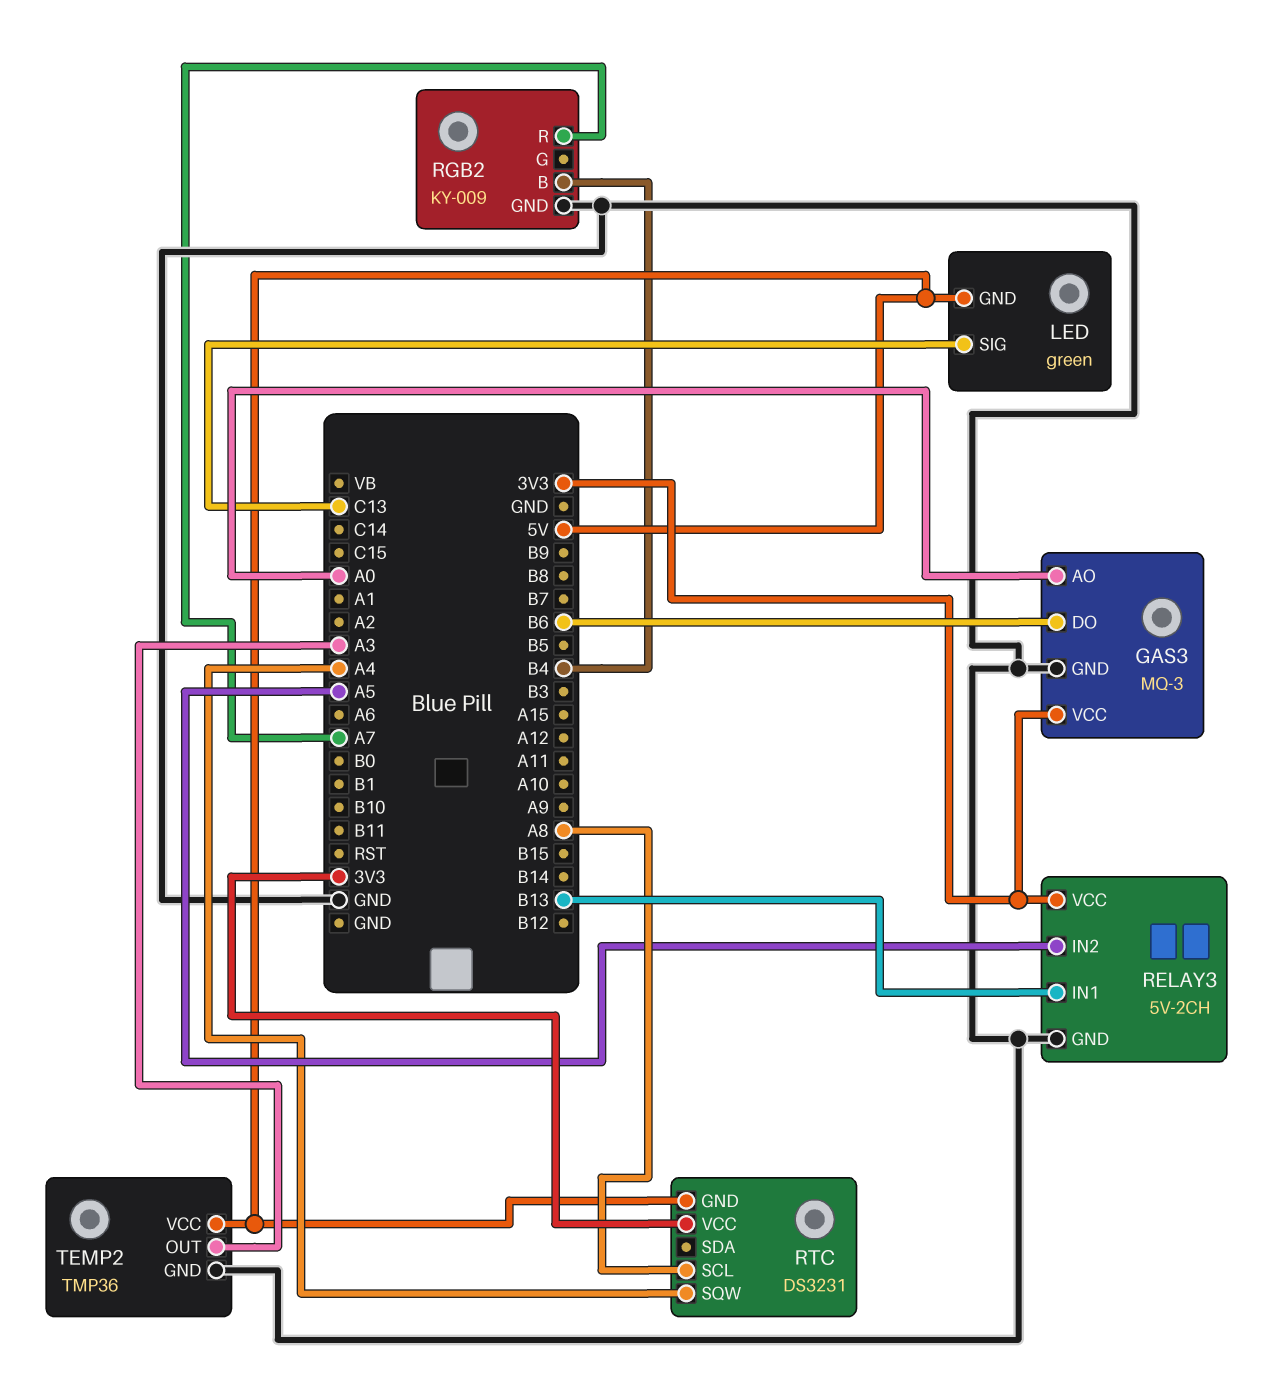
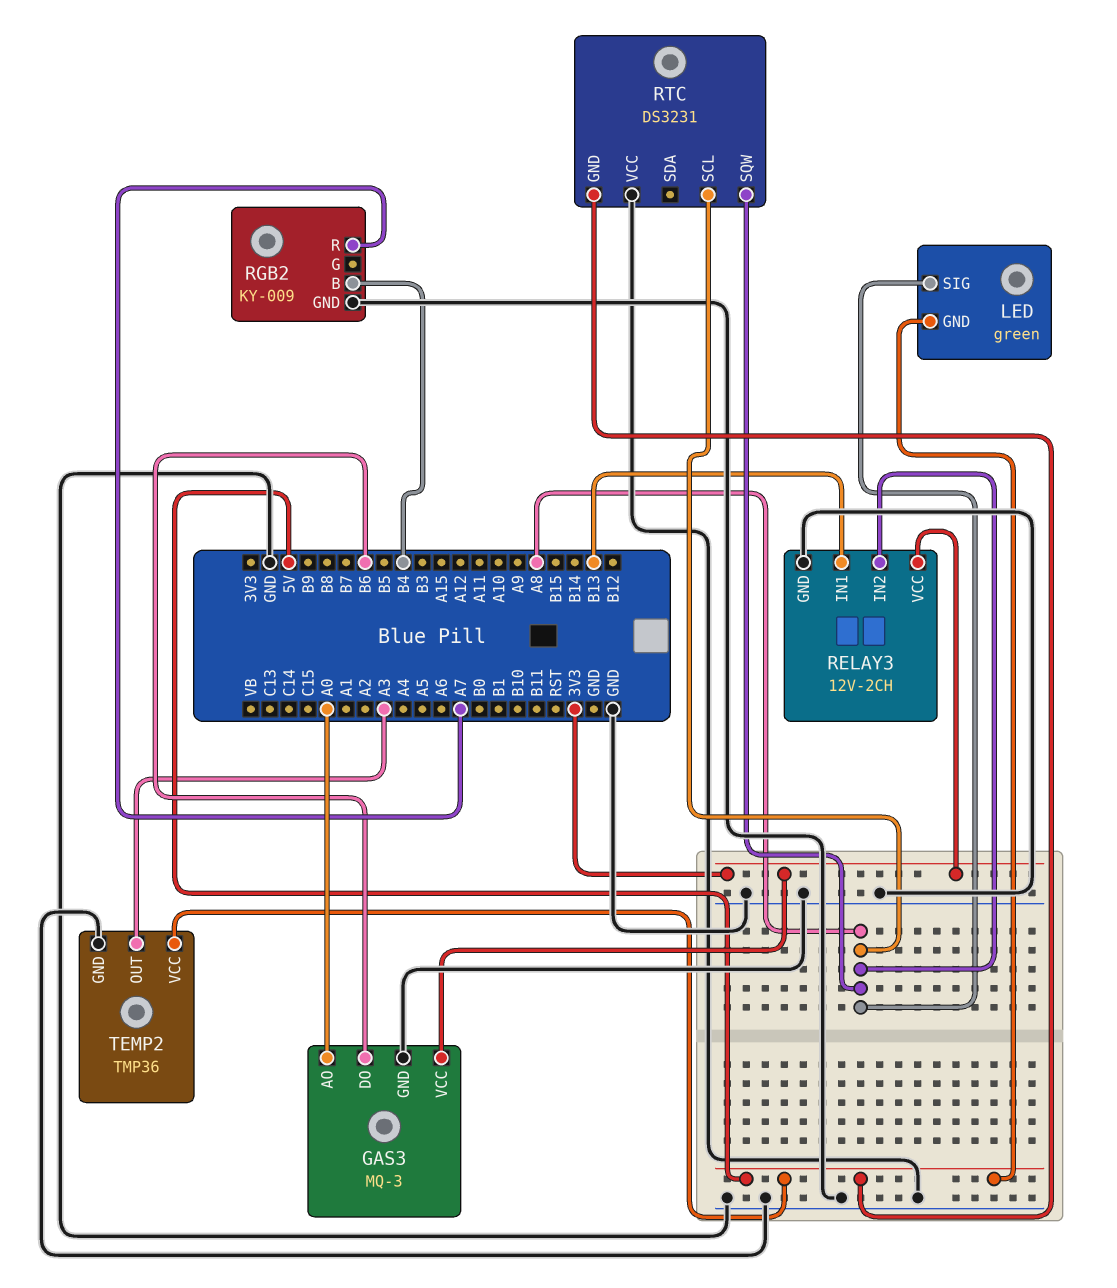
LED pin SIG: C13 -> A8
RELAY3: 5V-2CH -> 12V-2CH
RELAY3 pin IN2: A5 -> A8
RTC pin SQW: A4 -> A8
RTC pin VCC: 3V3 -> GND

